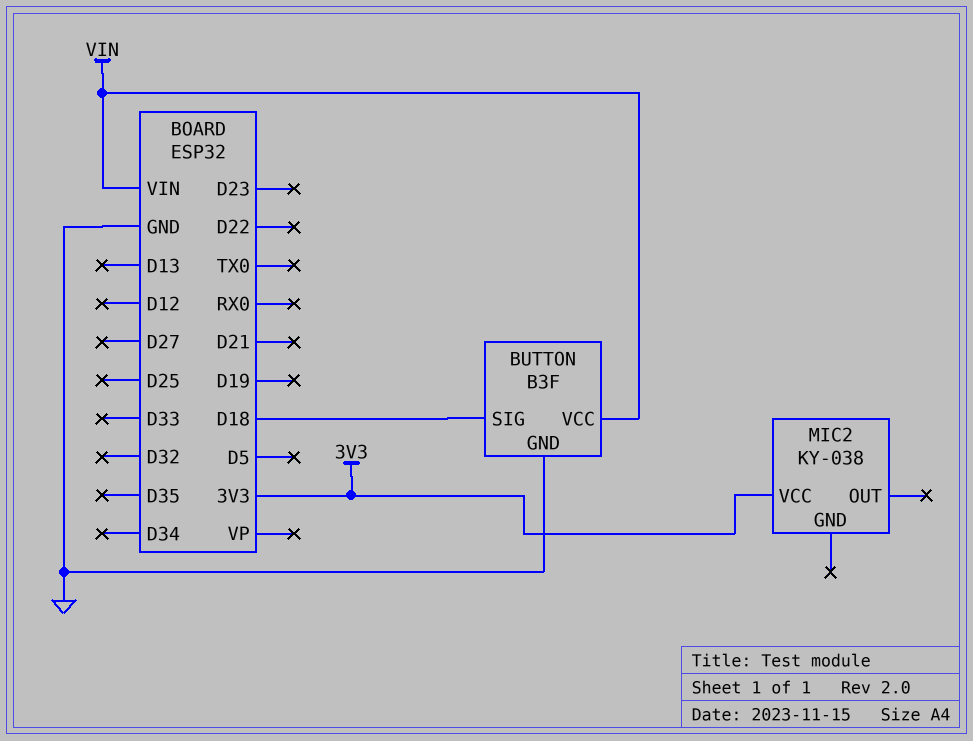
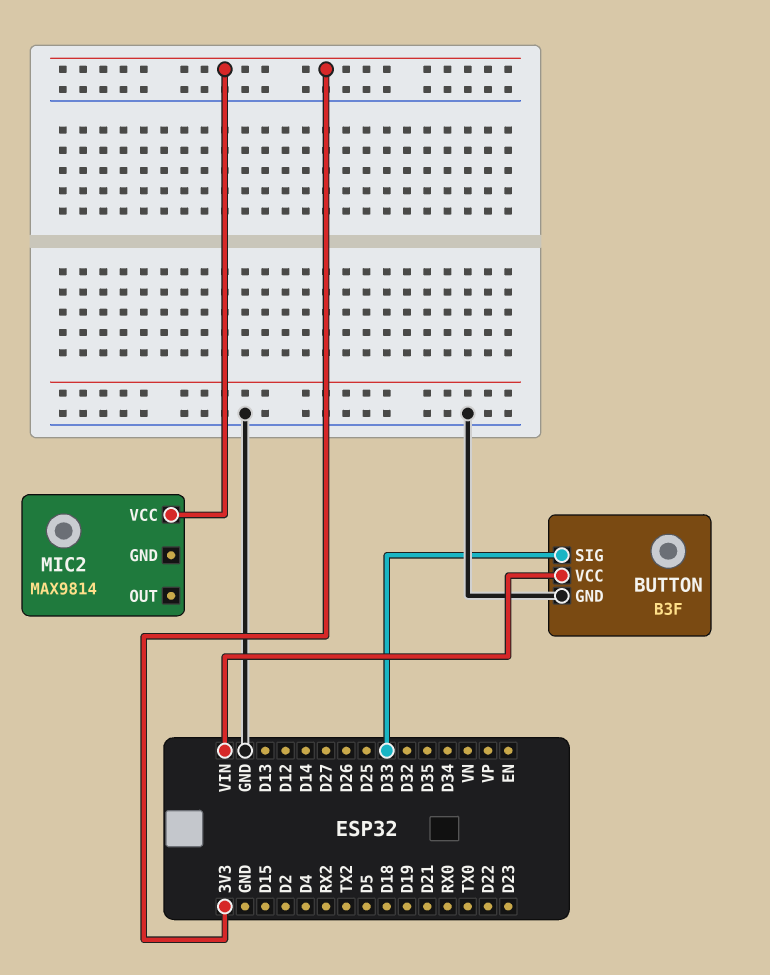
BUTTON pin SIG: D18 -> D33
MIC2: KY-038 -> MAX9814

